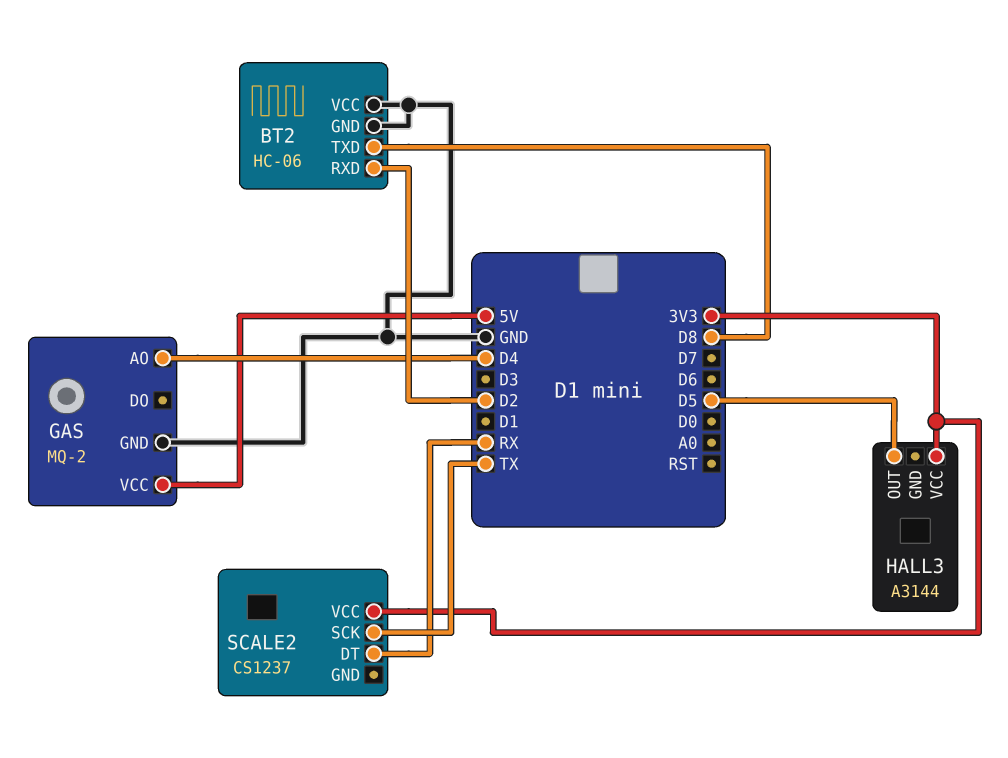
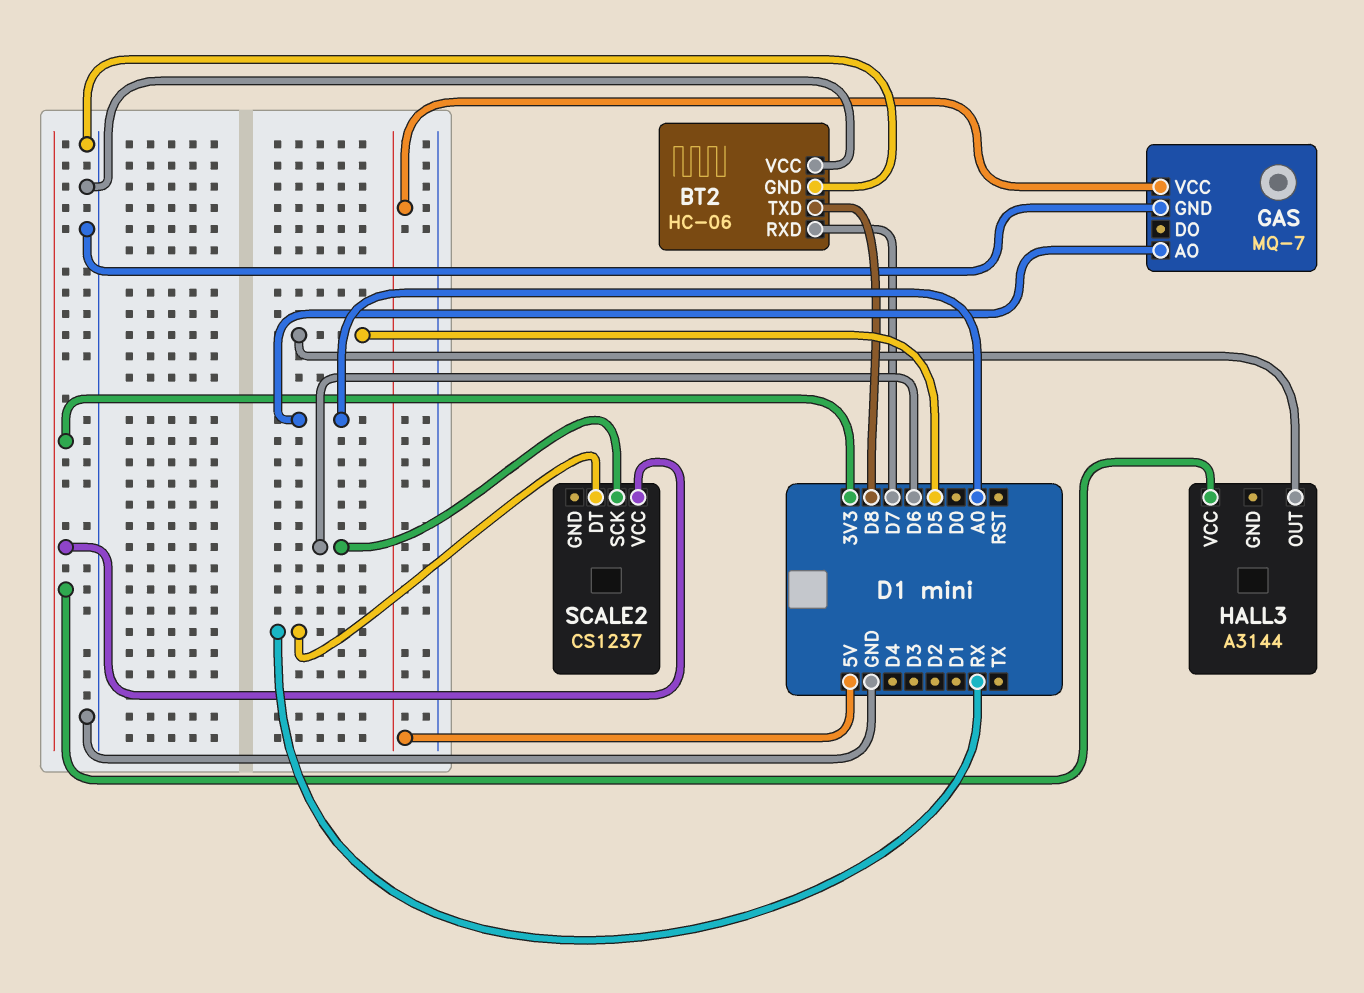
BT2 pin RXD: D2 -> D7
GAS: MQ-2 -> MQ-7
GAS pin AO: D4 -> A0
SCALE2 pin SCK: TX -> D6

